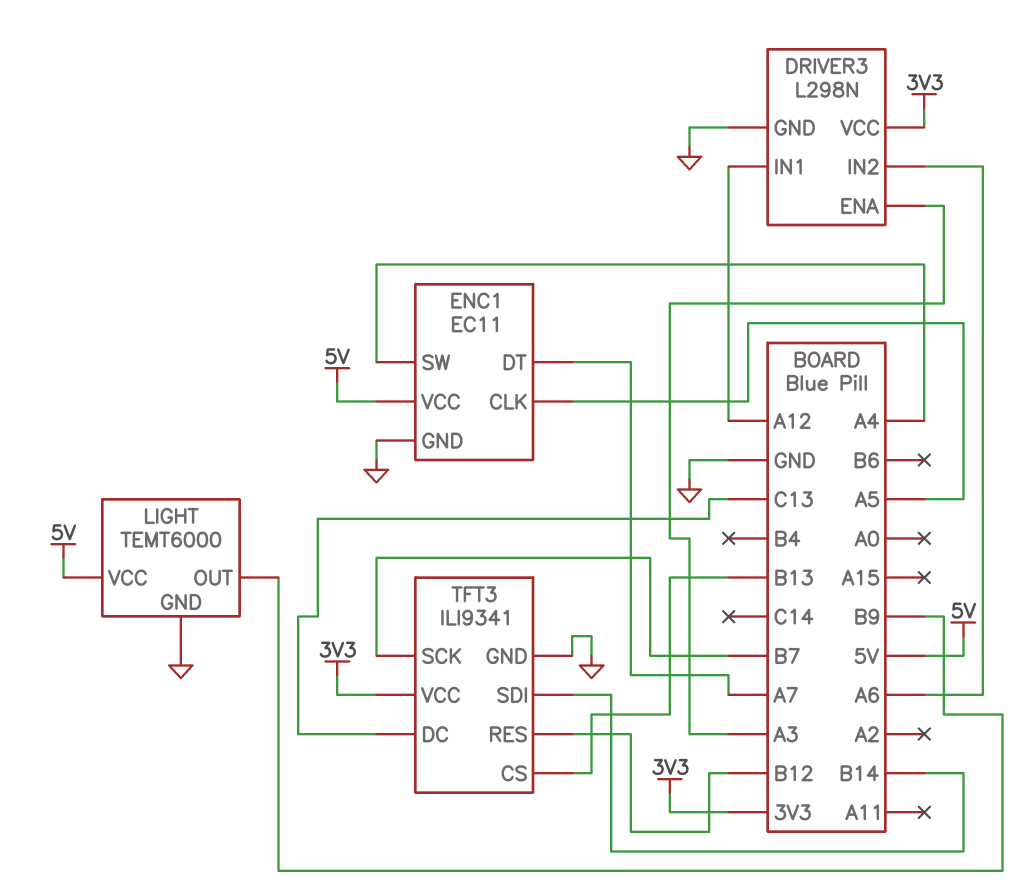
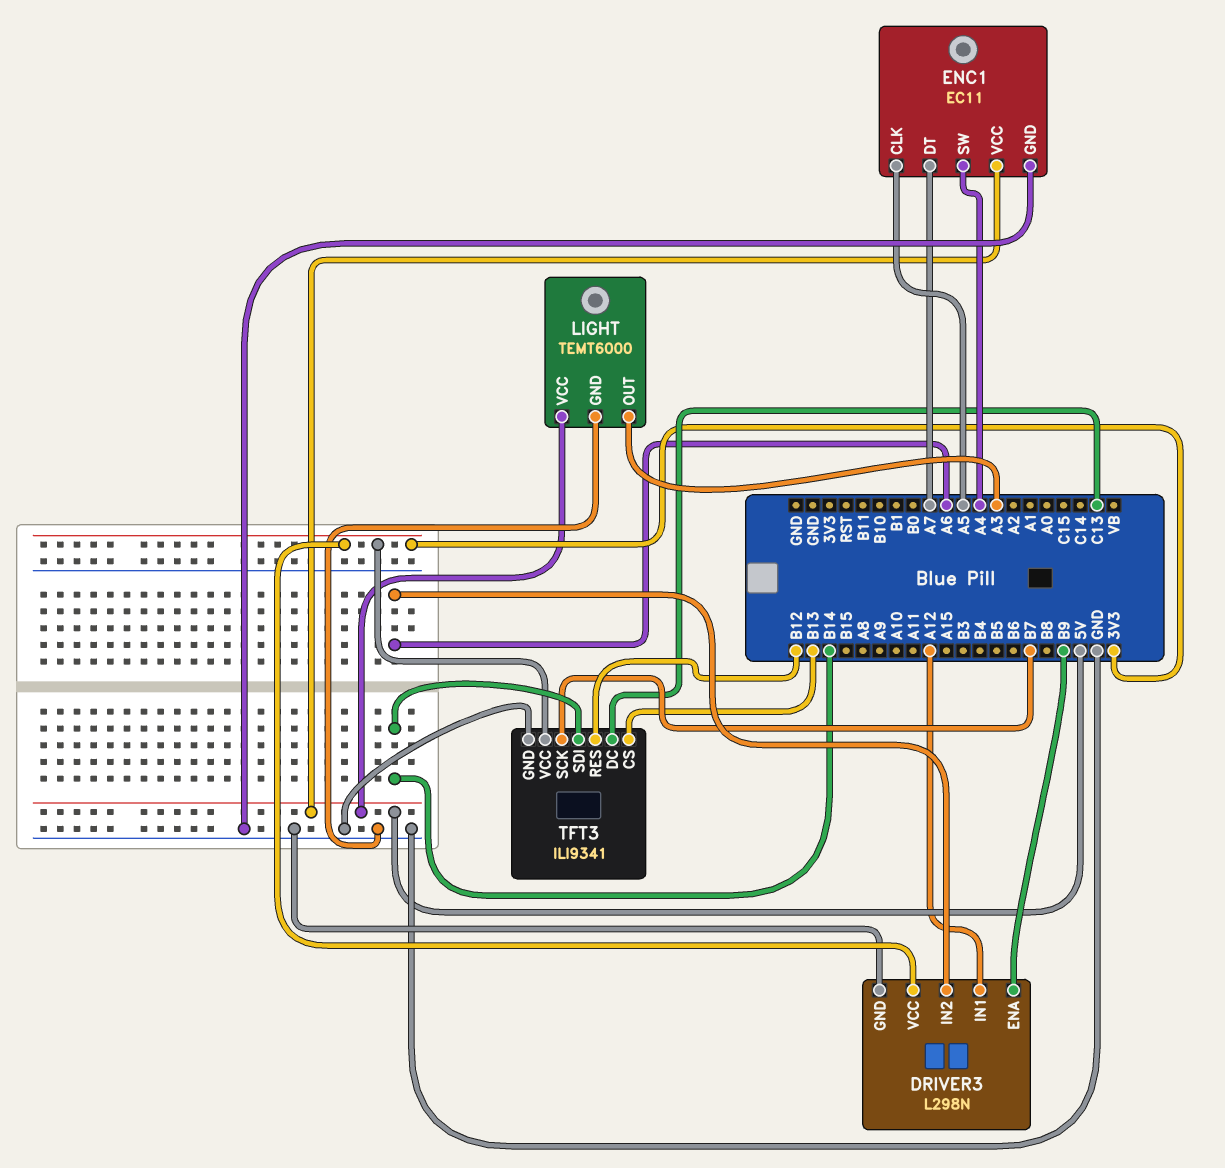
DRIVER3 pin ENA: A3 -> B9
LIGHT pin OUT: B9 -> A3

